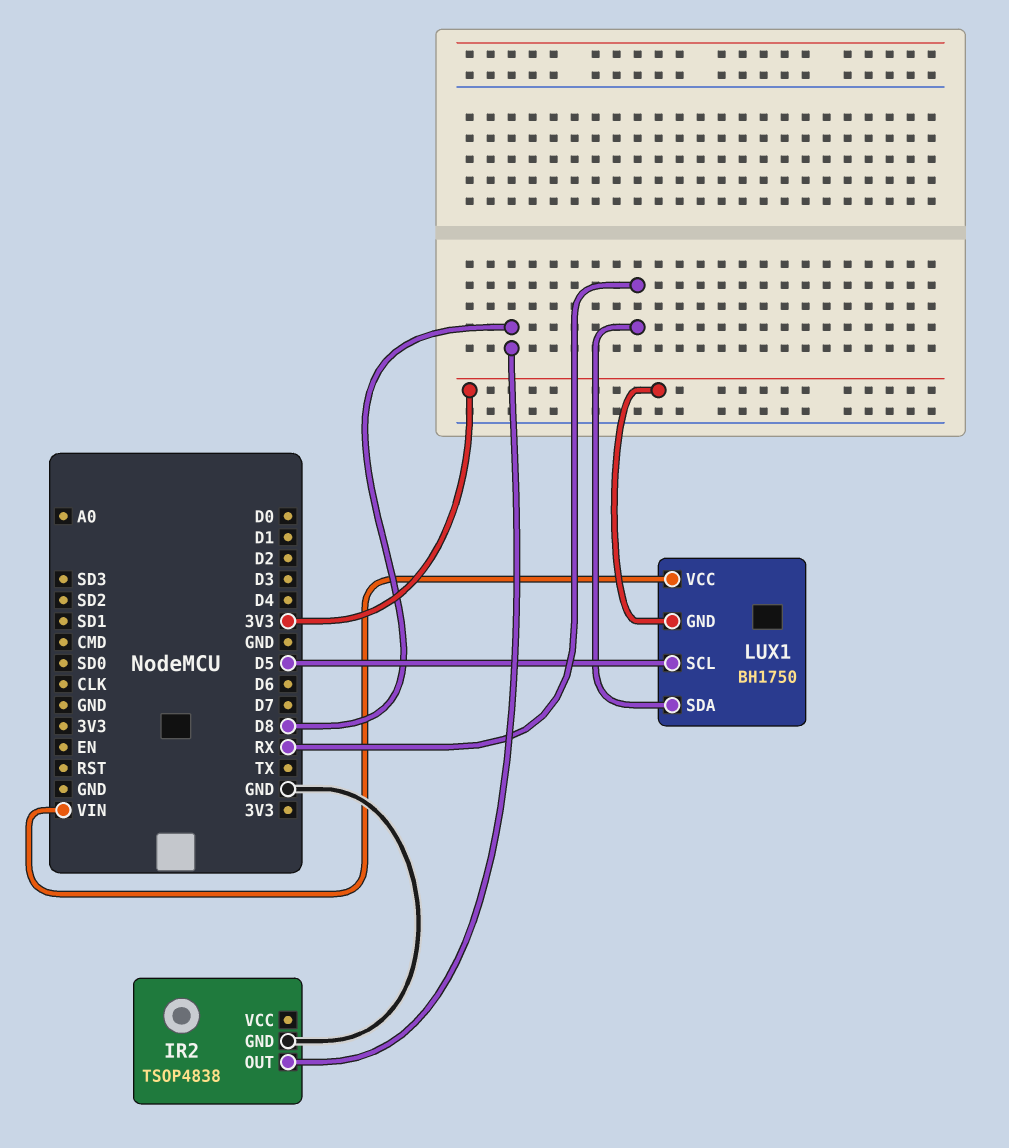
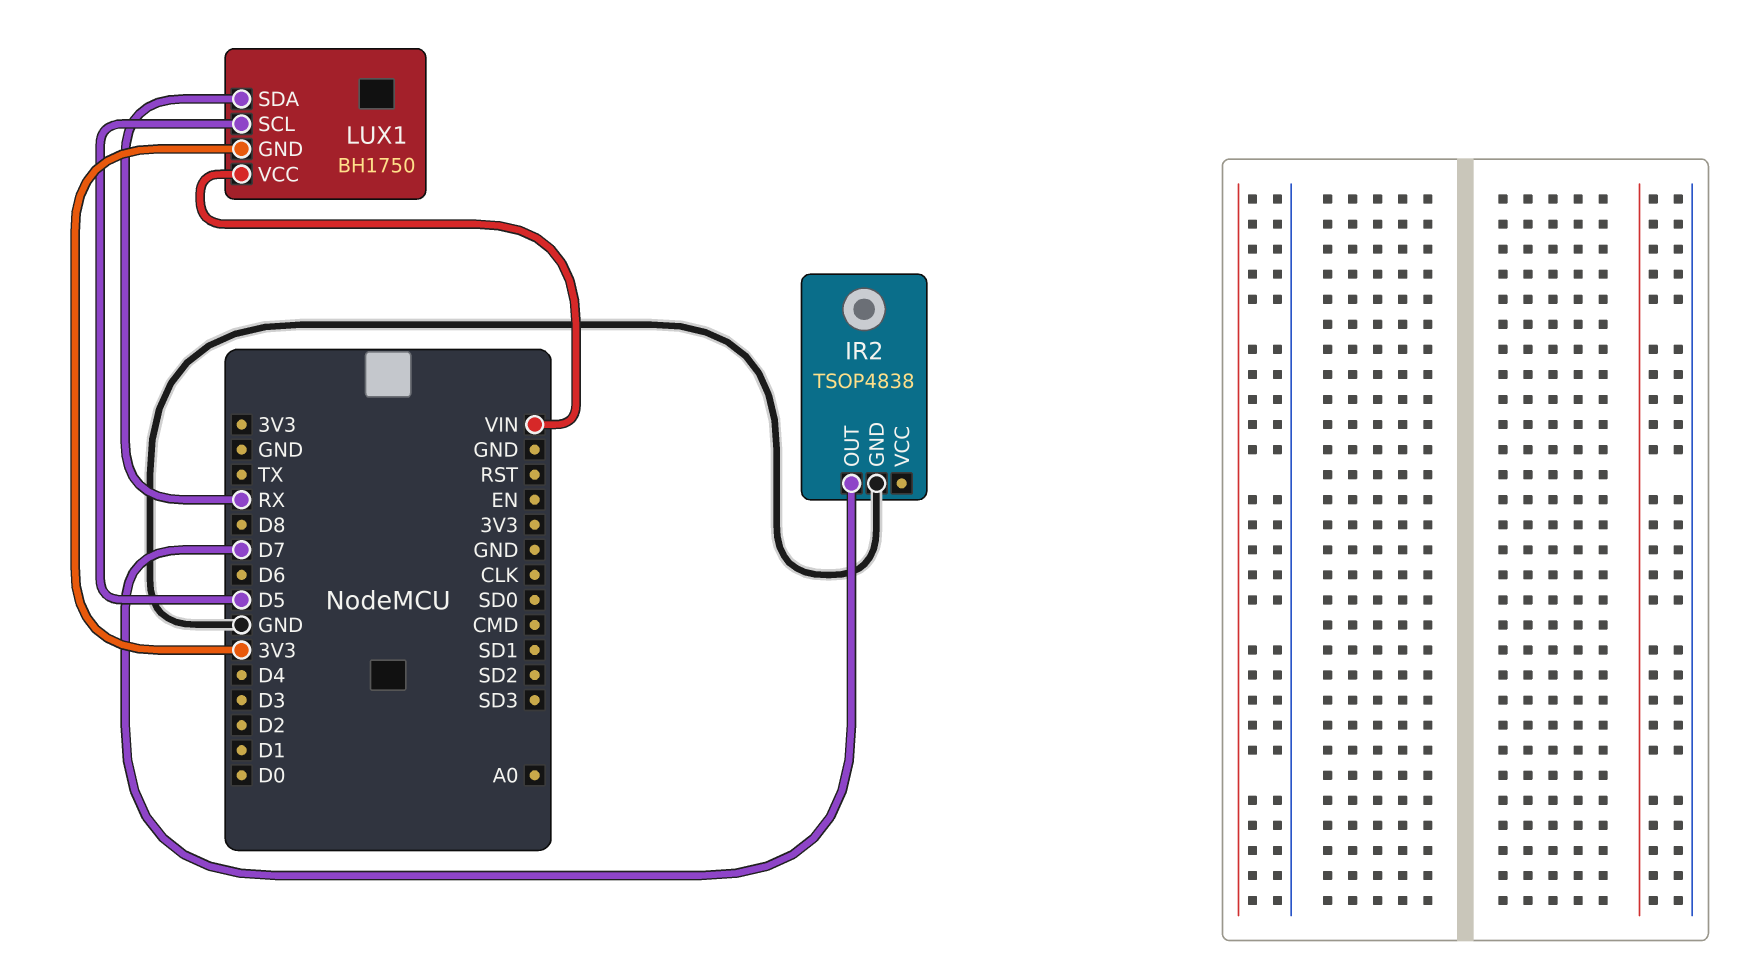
IR2 pin OUT: D8 -> D7

